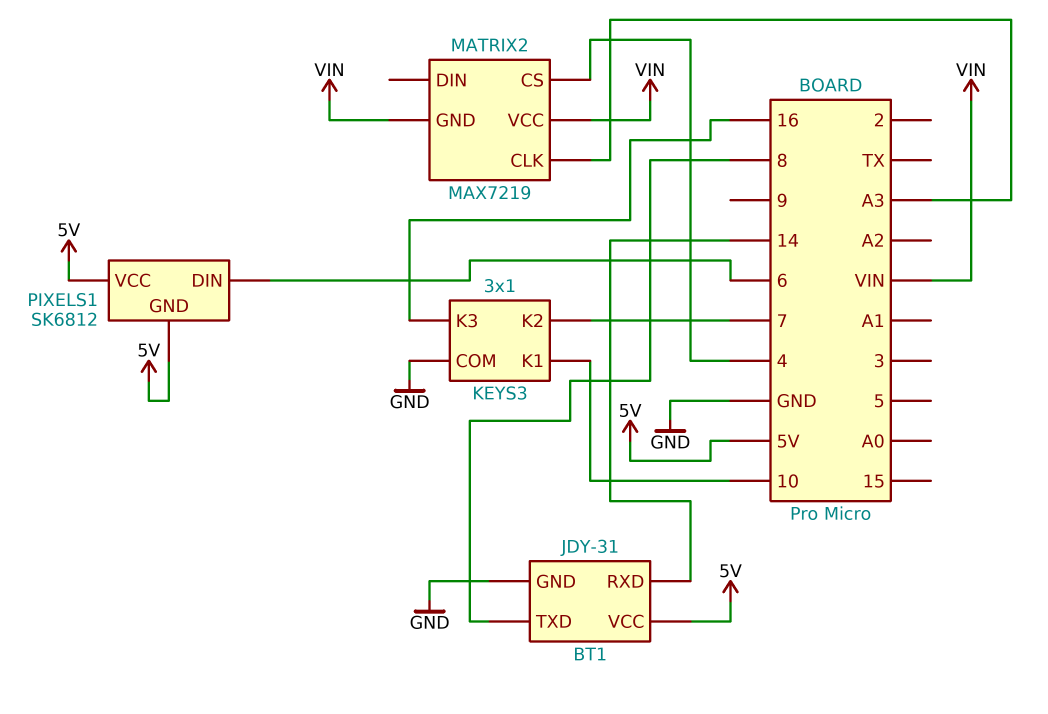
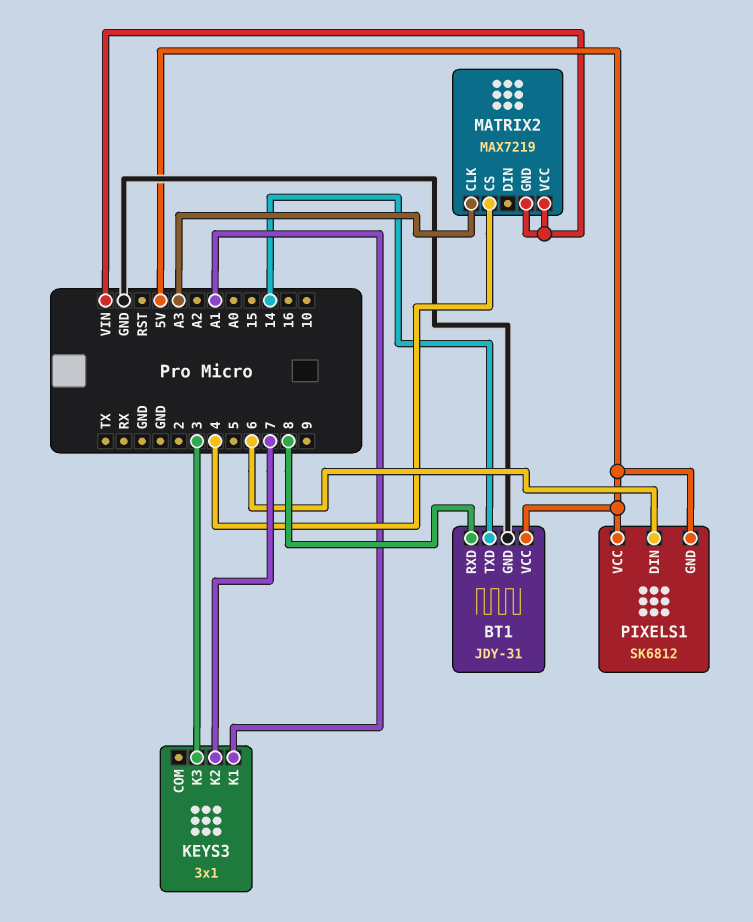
BT1 pin RXD: 14 -> 8
BT1 pin TXD: 8 -> 14
KEYS3 pin COM: GND -> none
KEYS3 pin K1: 10 -> A1
KEYS3 pin K3: 16 -> 3

